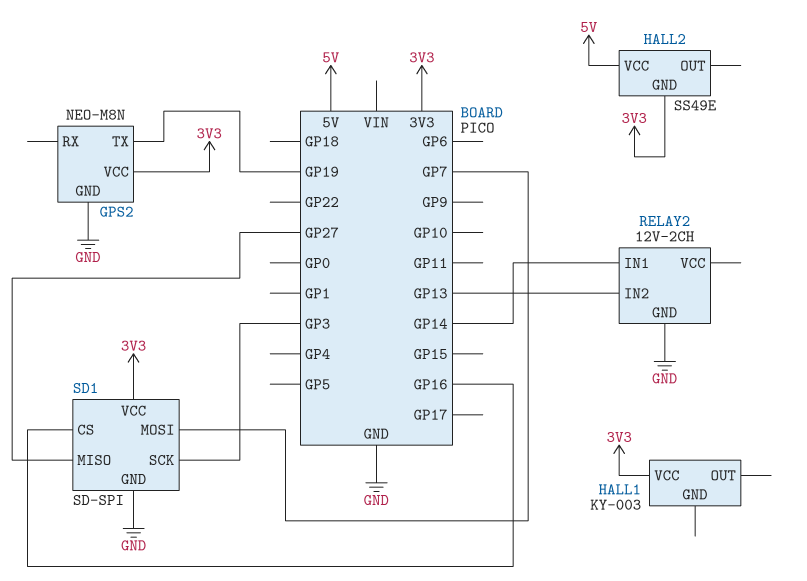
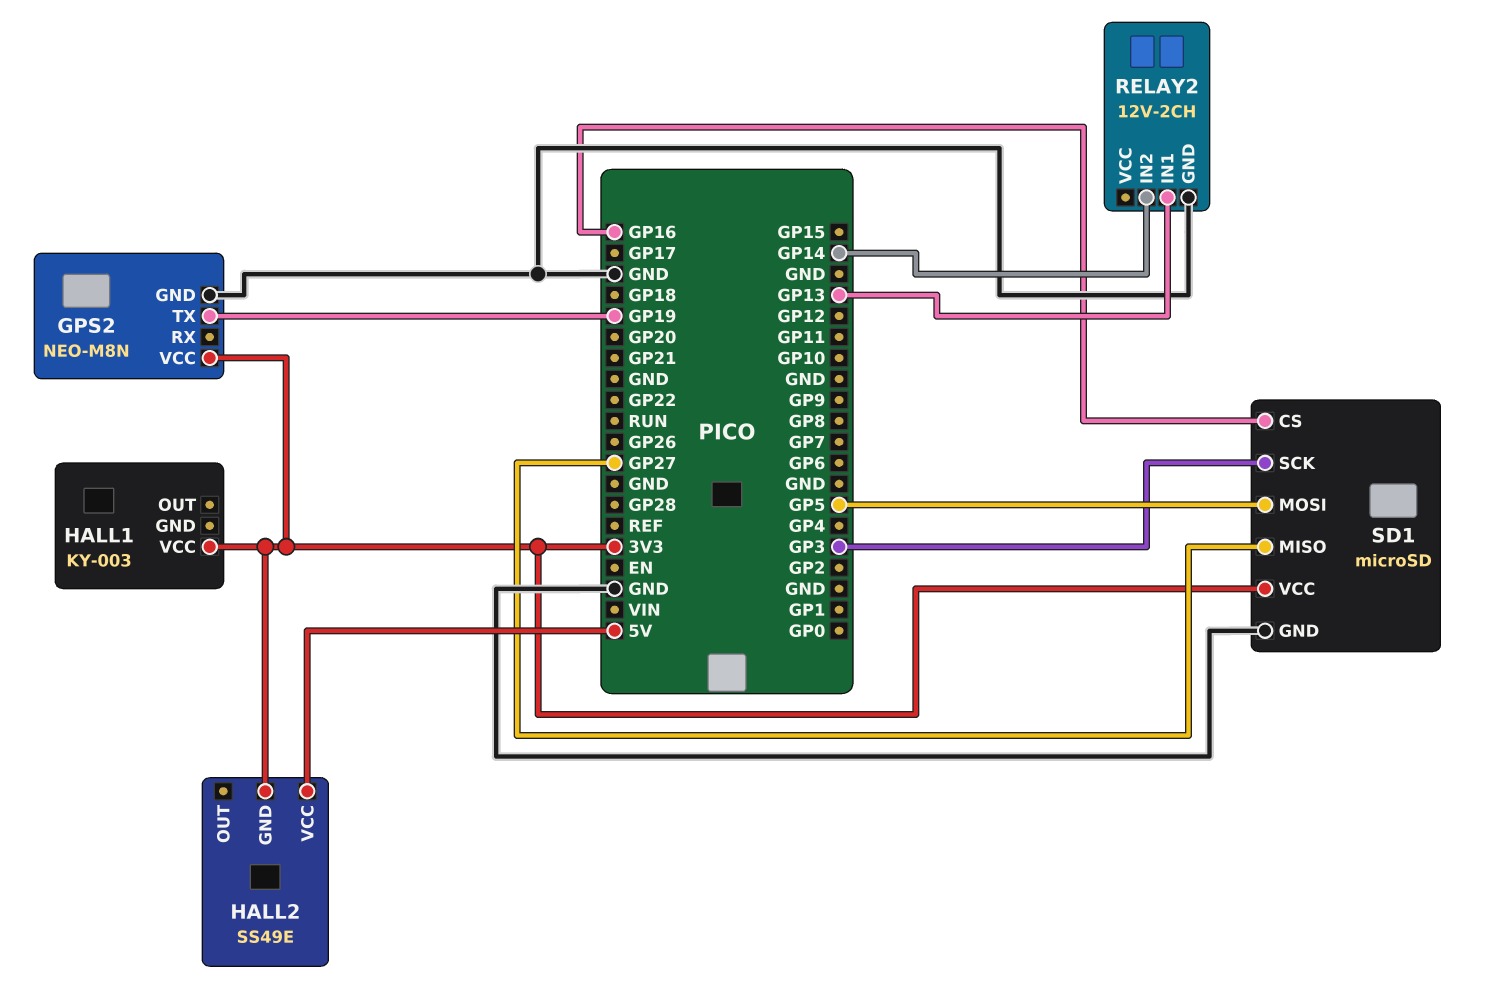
RELAY2 pin IN1: GP14 -> GP13
RELAY2 pin IN2: GP13 -> GP14
SD1: SD-SPI -> microSD
SD1 pin MOSI: GP7 -> GP5

